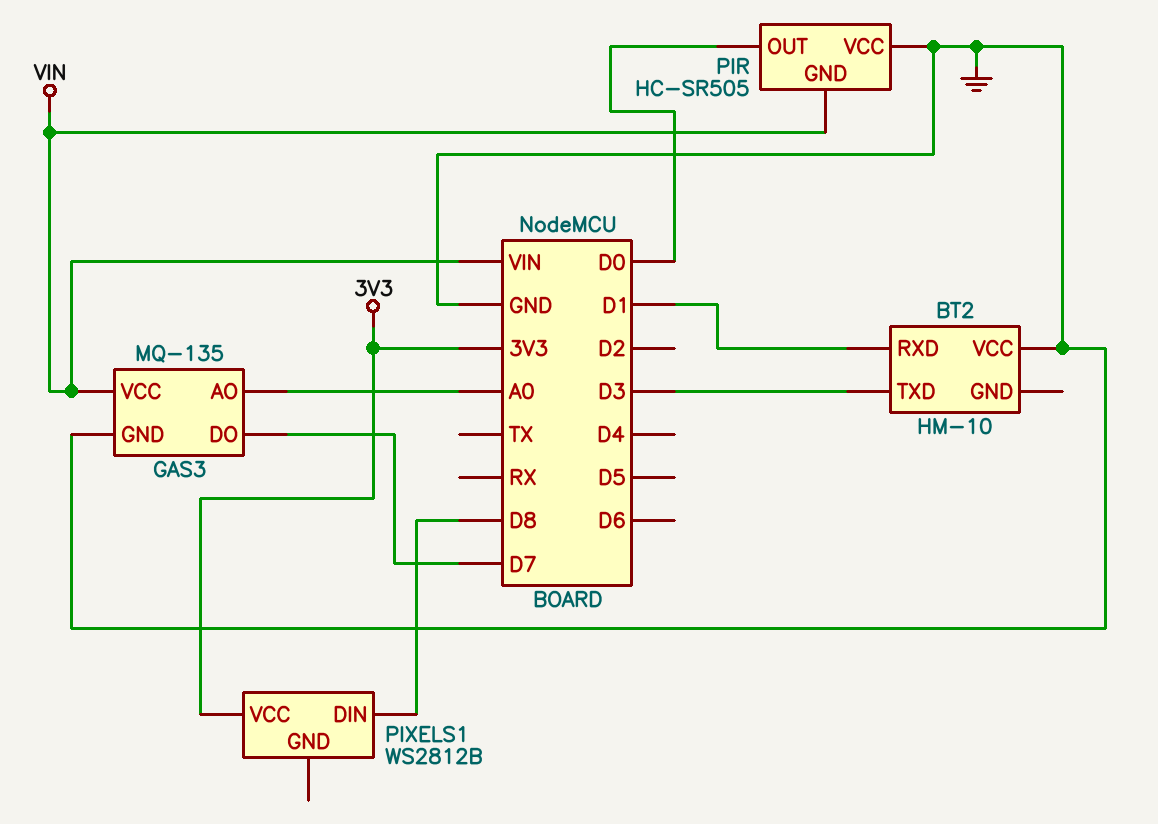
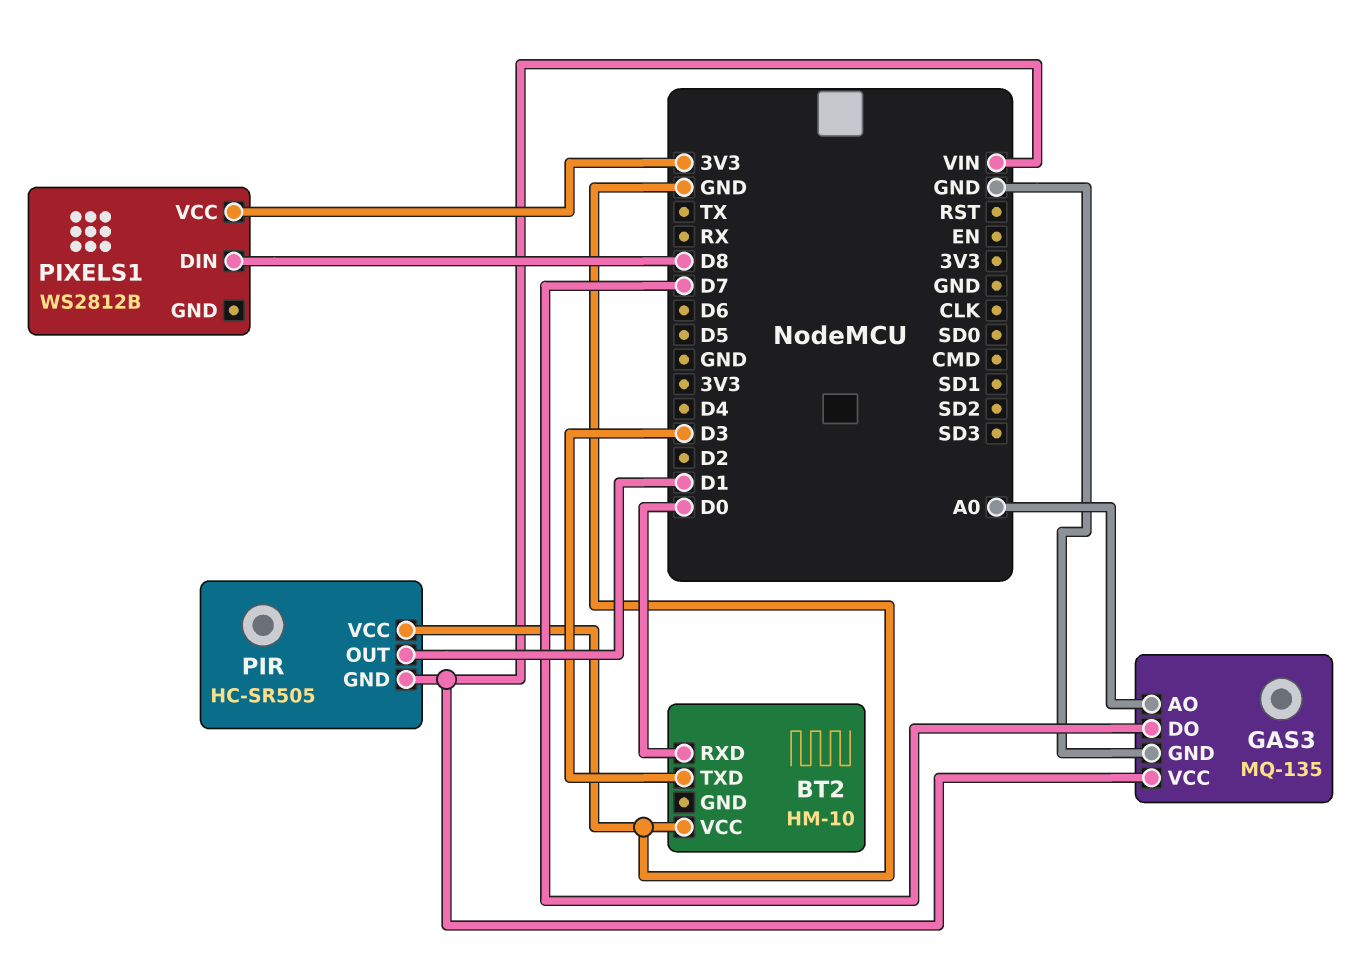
BT2 pin RXD: D1 -> D0
PIR pin OUT: D0 -> D1

